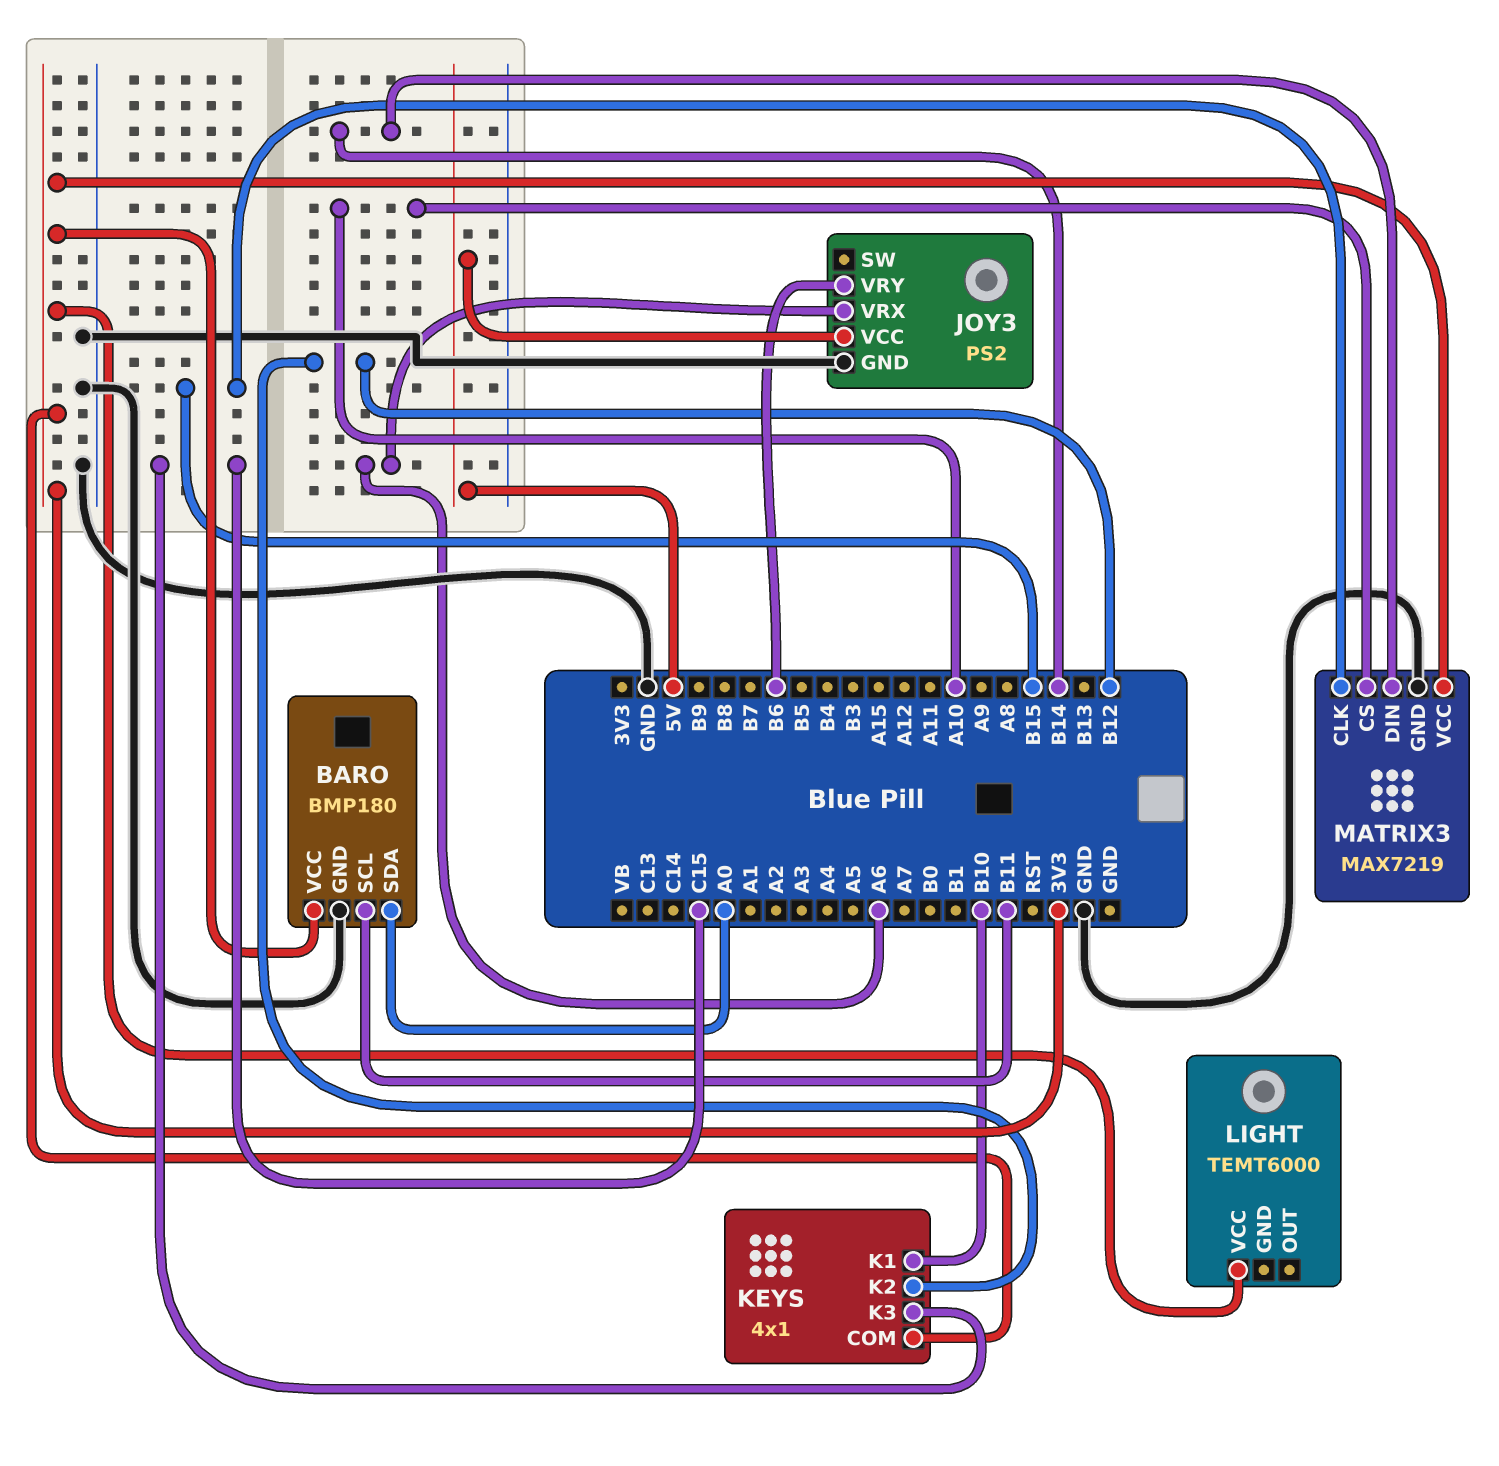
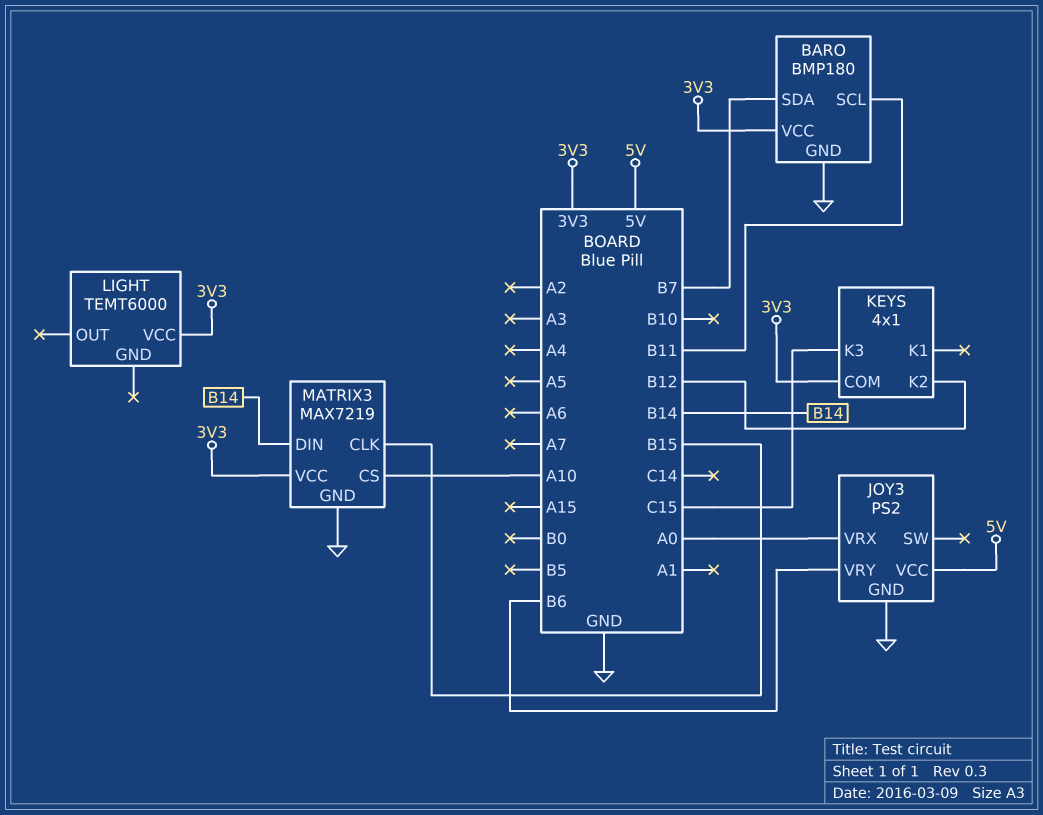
BARO pin SDA: A0 -> B7
JOY3 pin VRX: A6 -> A0
KEYS pin K1: B10 -> none

